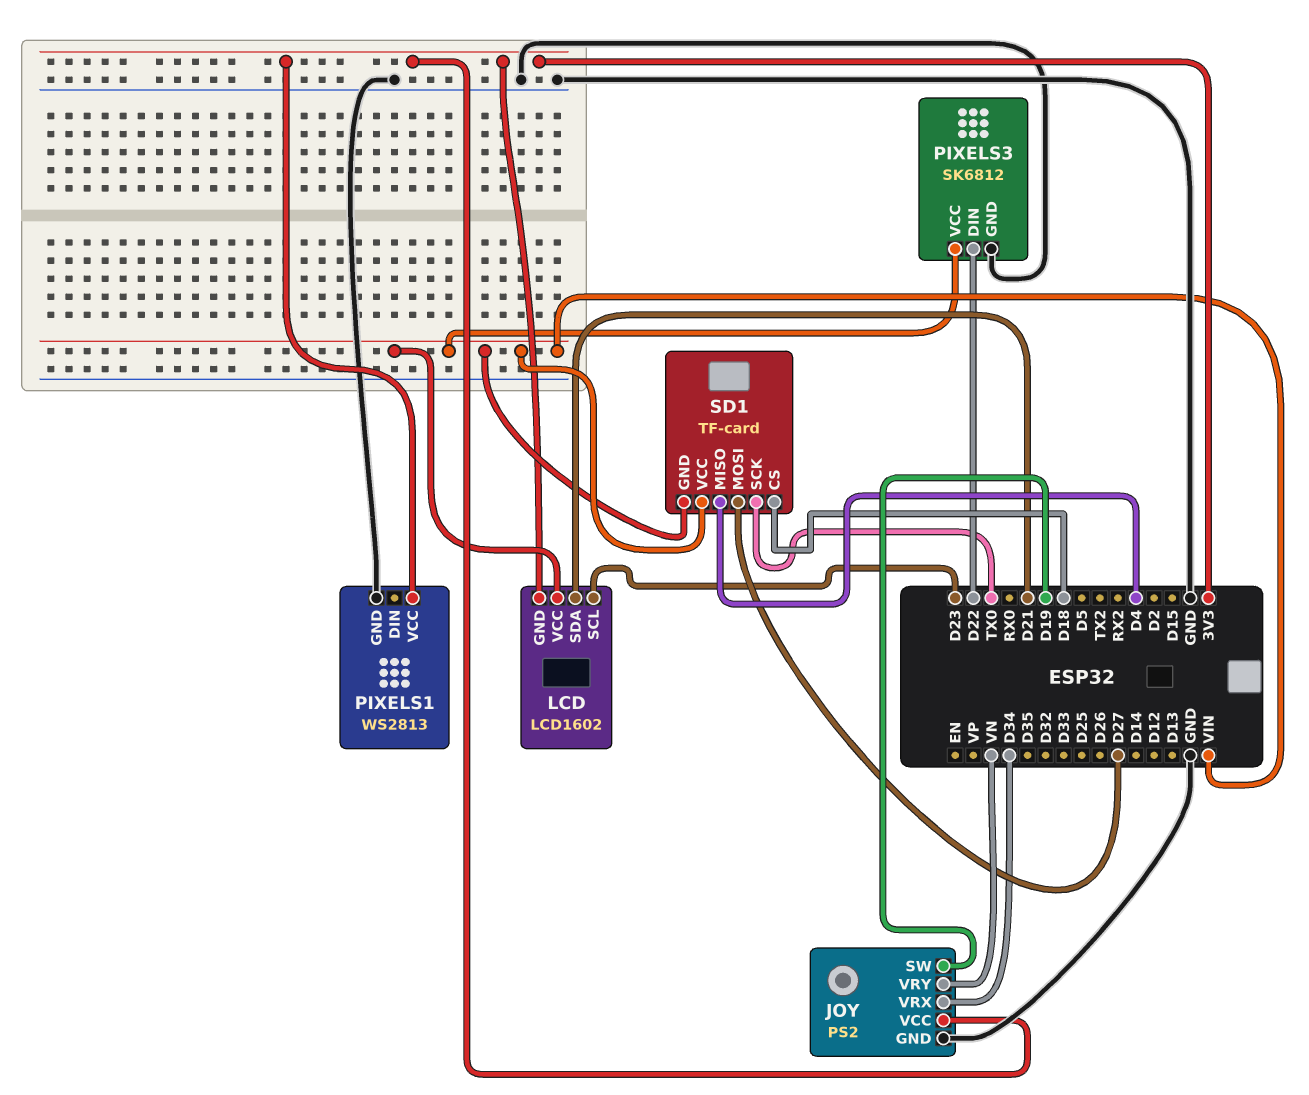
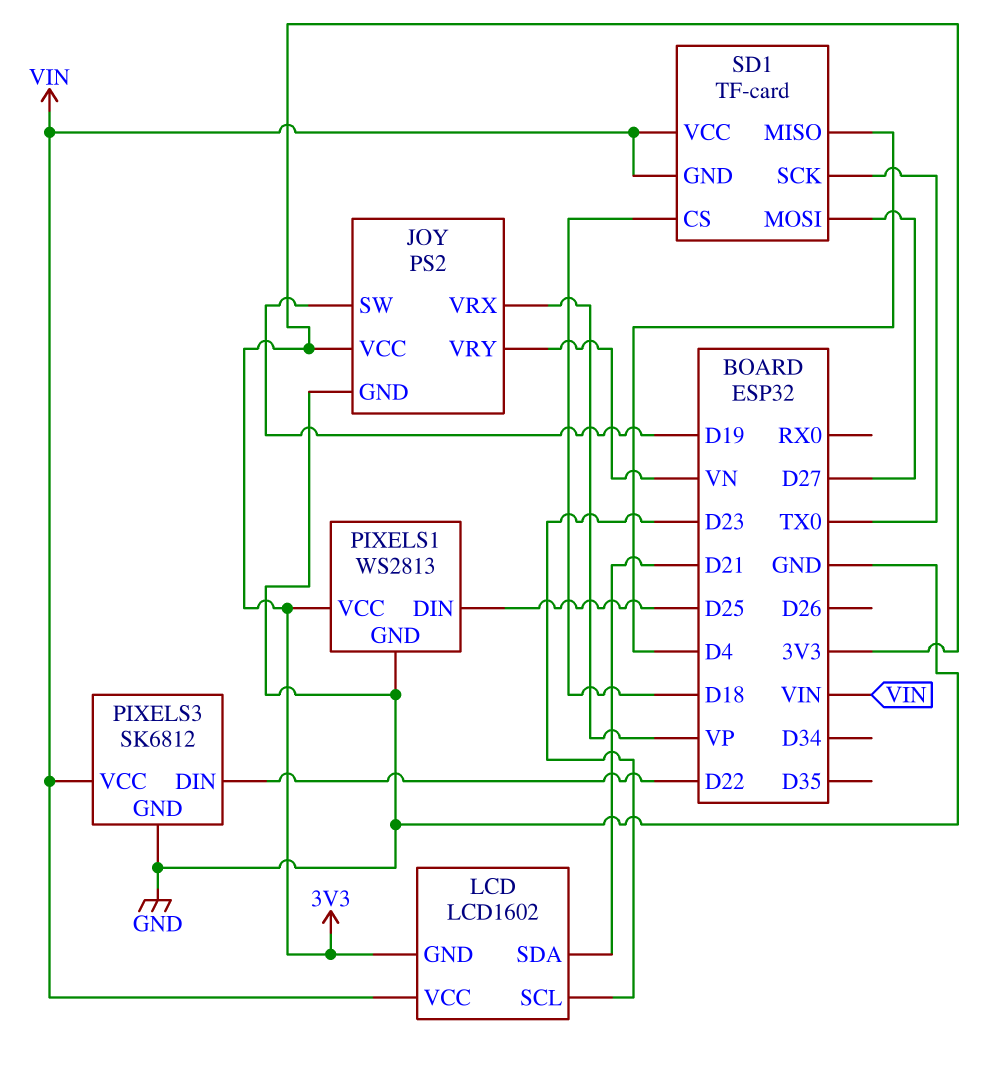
JOY pin VRX: D34 -> VP
PIXELS1 pin DIN: none -> D25

